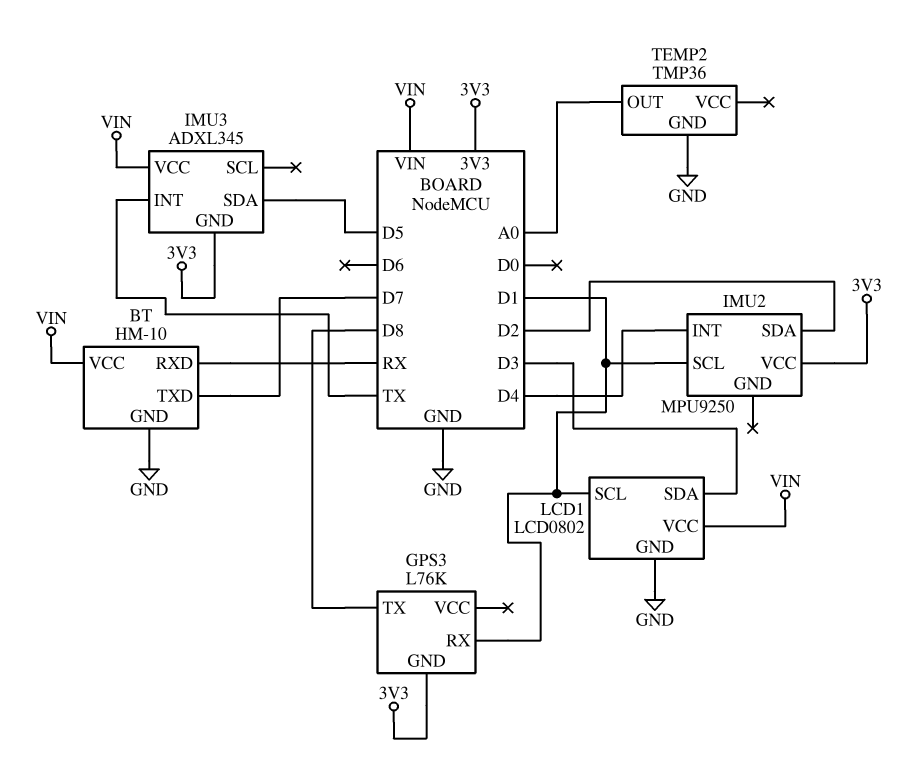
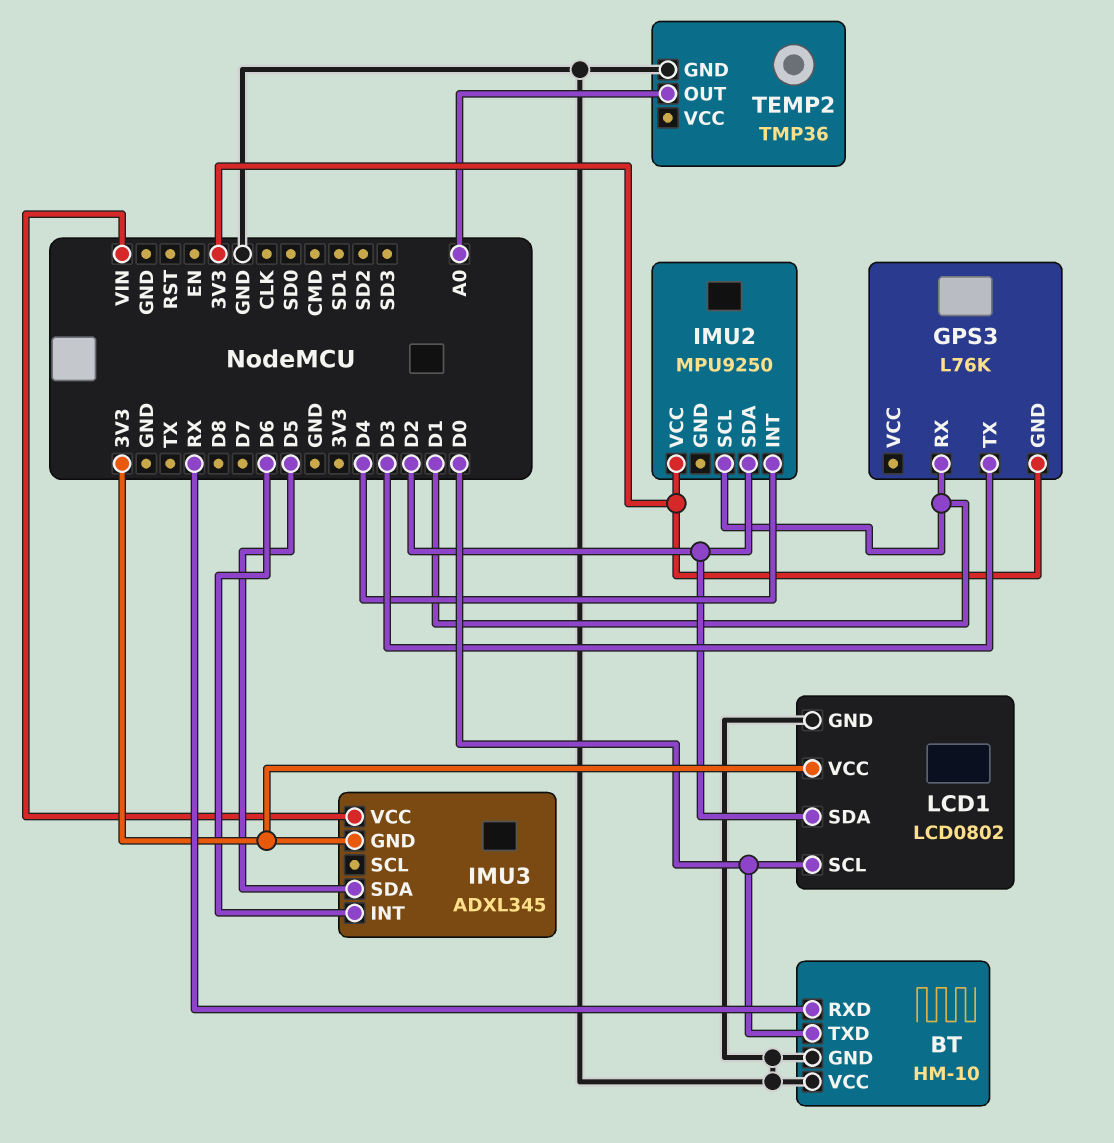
BT pin TXD: D7 -> D0
BT pin VCC: VIN -> GND
GPS3 pin TX: D8 -> D3
IMU3 pin INT: TX -> D6
LCD1 pin SCL: D1 -> D0
LCD1 pin SDA: D3 -> D2
LCD1 pin VCC: VIN -> 3V3

